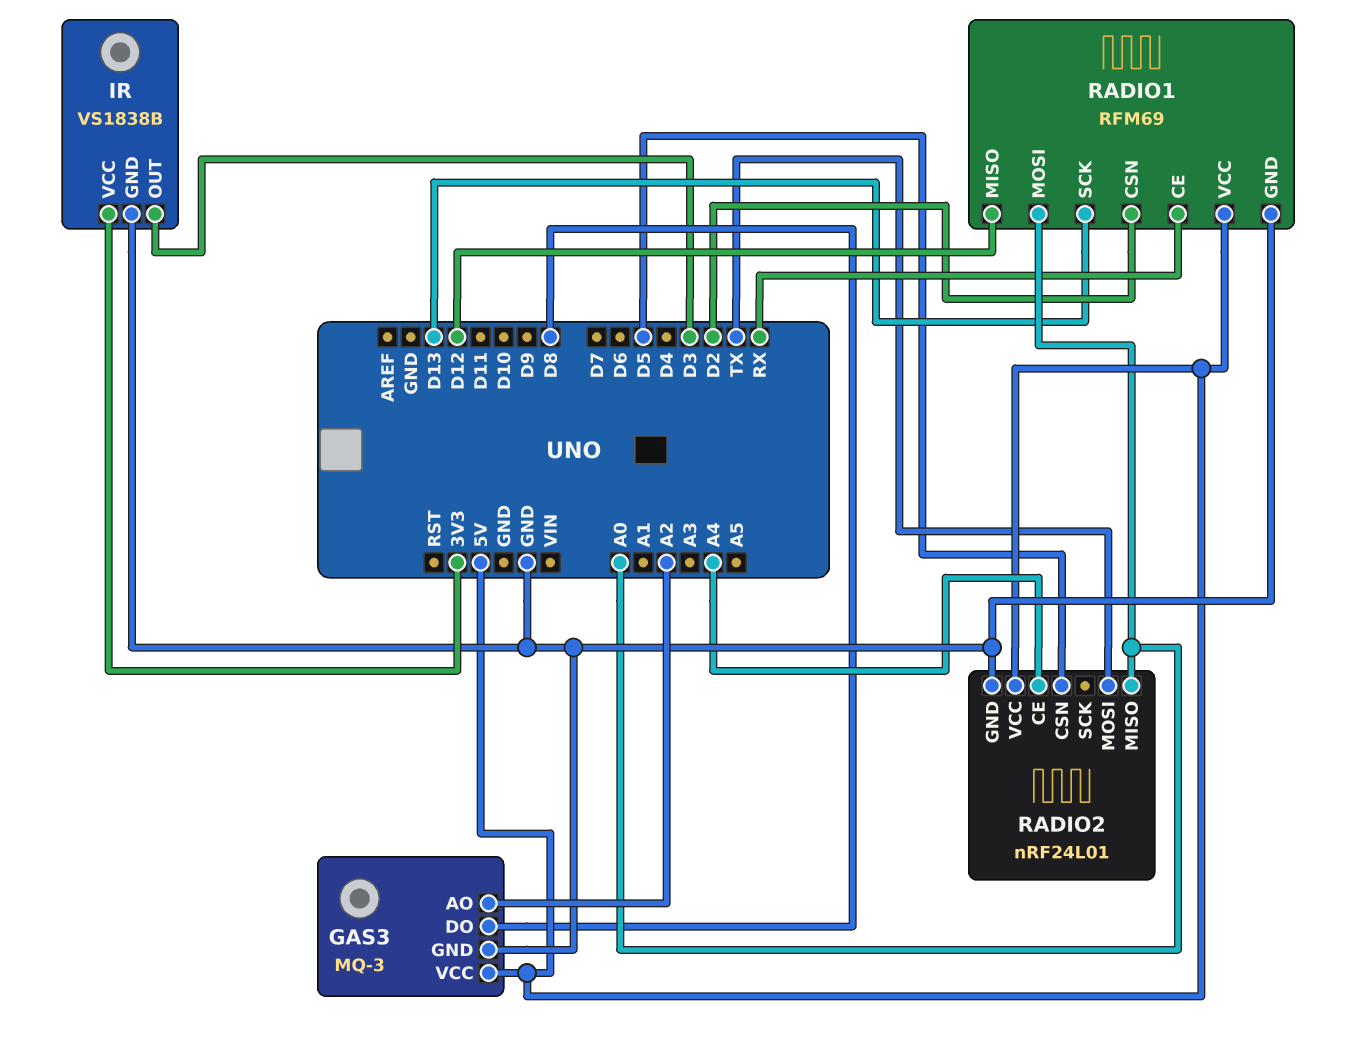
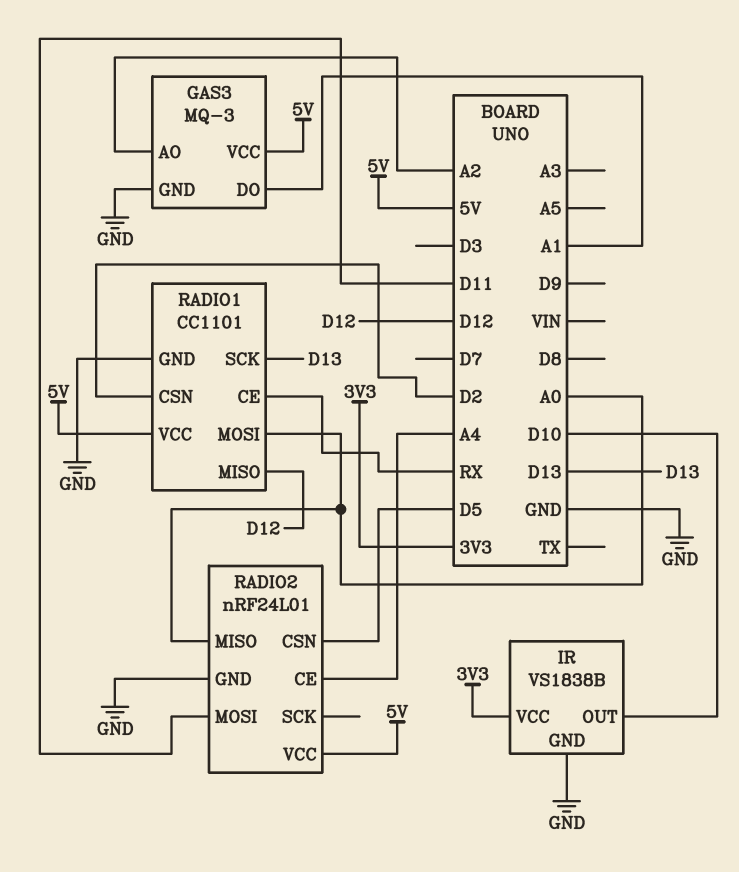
GAS3 pin DO: D8 -> A1
IR pin OUT: D3 -> D10
RADIO1: RFM69 -> CC1101
RADIO2 pin MOSI: TX -> D11

